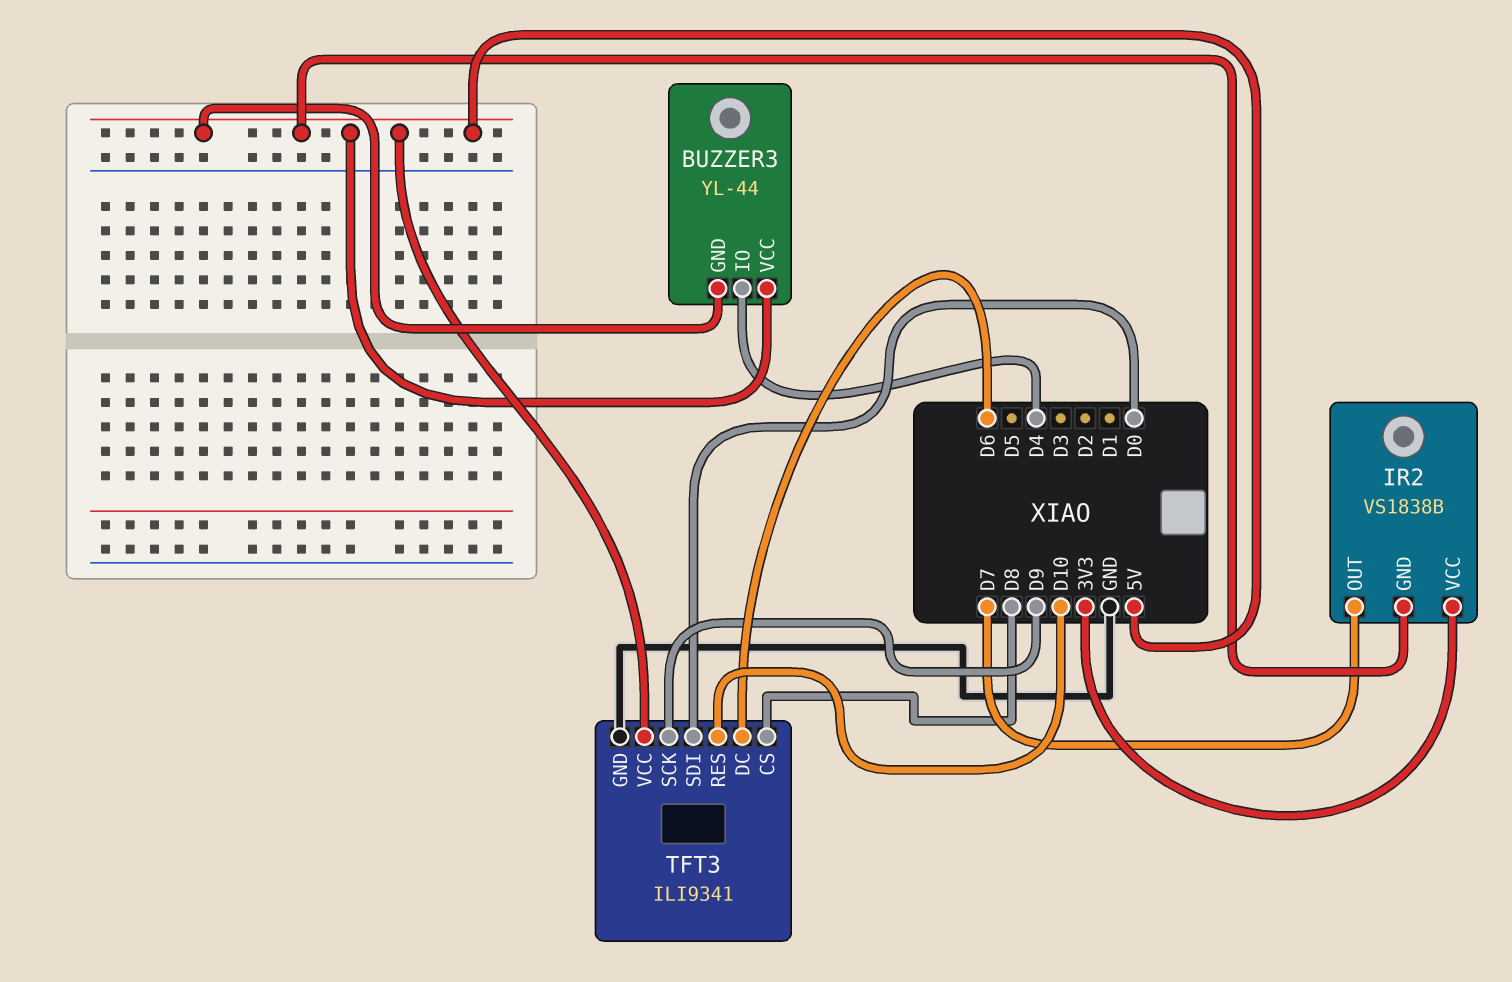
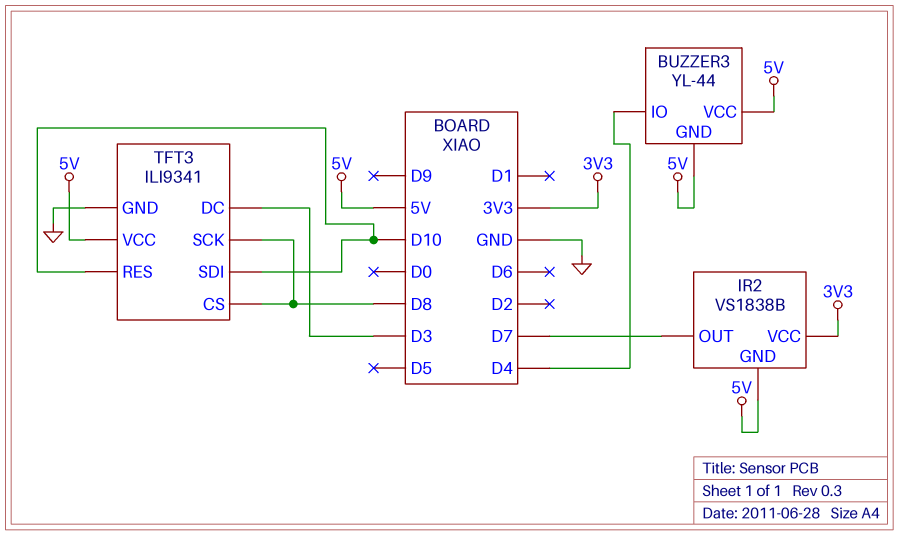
TFT3 pin DC: D6 -> D3
TFT3 pin SCK: D9 -> D8
TFT3 pin SDI: D0 -> D10

